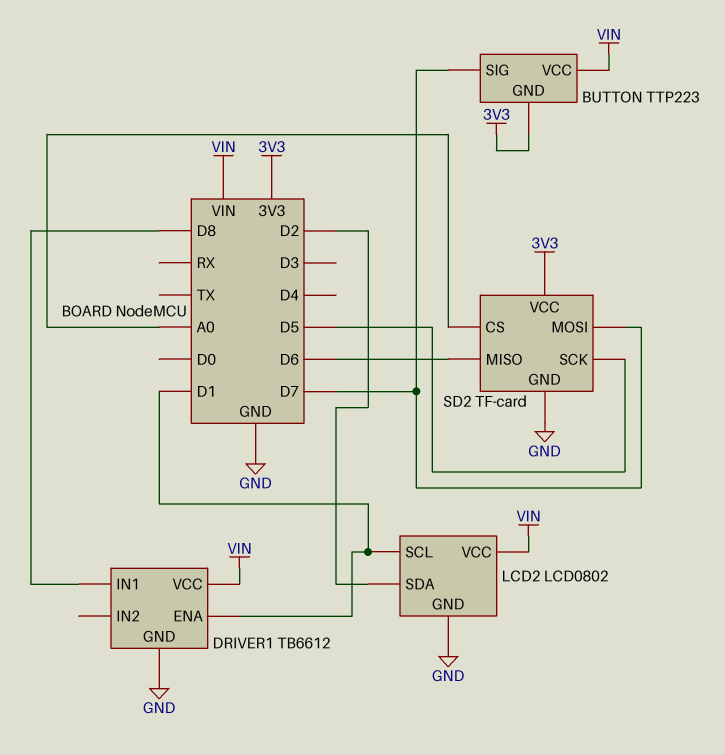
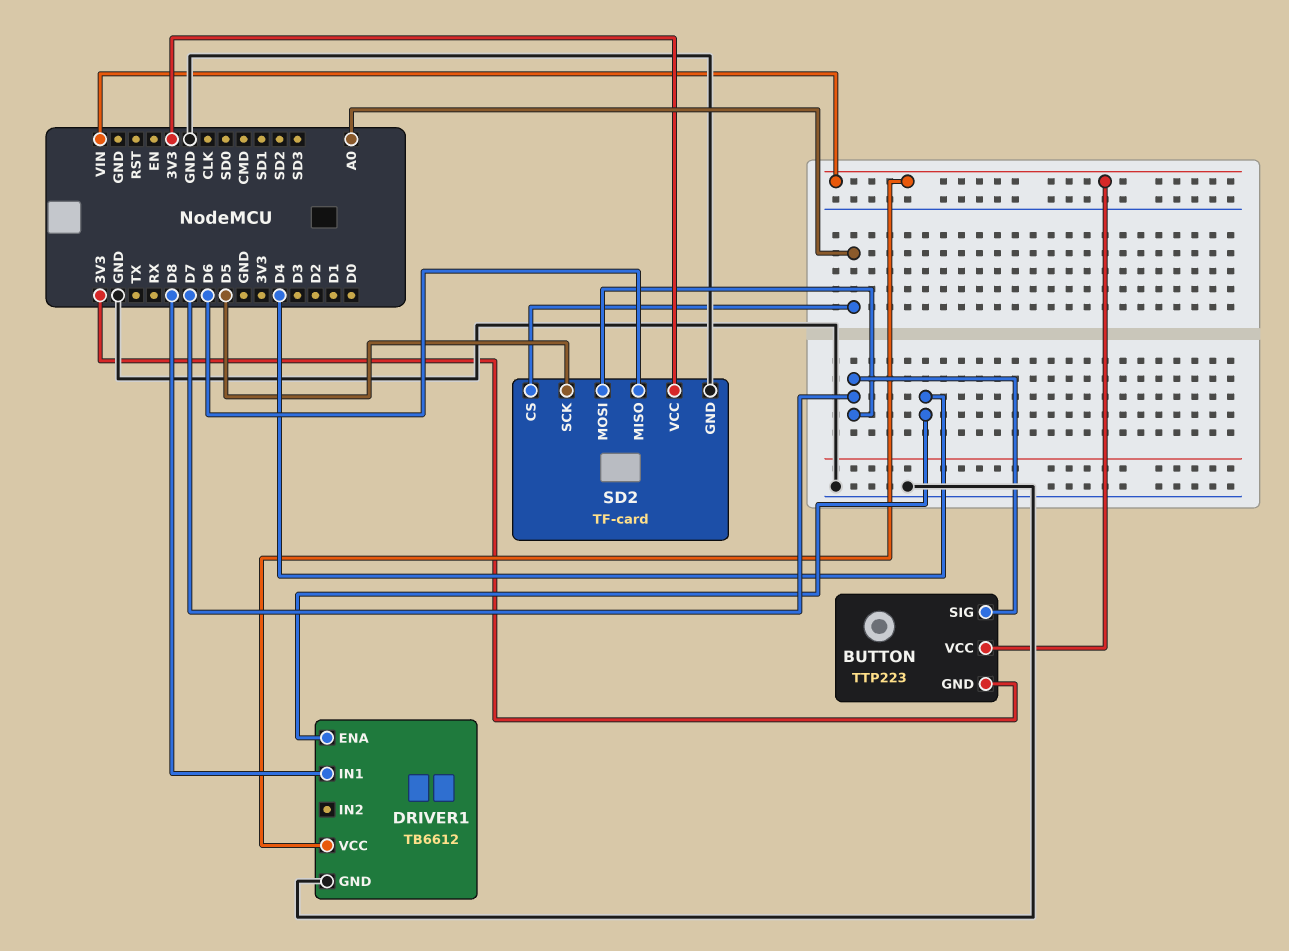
DRIVER1 pin ENA: D1 -> D4
LCD2: LCD0802 -> none
LCD2 pin GND: GND -> none
LCD2 pin SCL: D1 -> none
LCD2 pin SDA: D2 -> none
LCD2 pin VCC: VIN -> none

